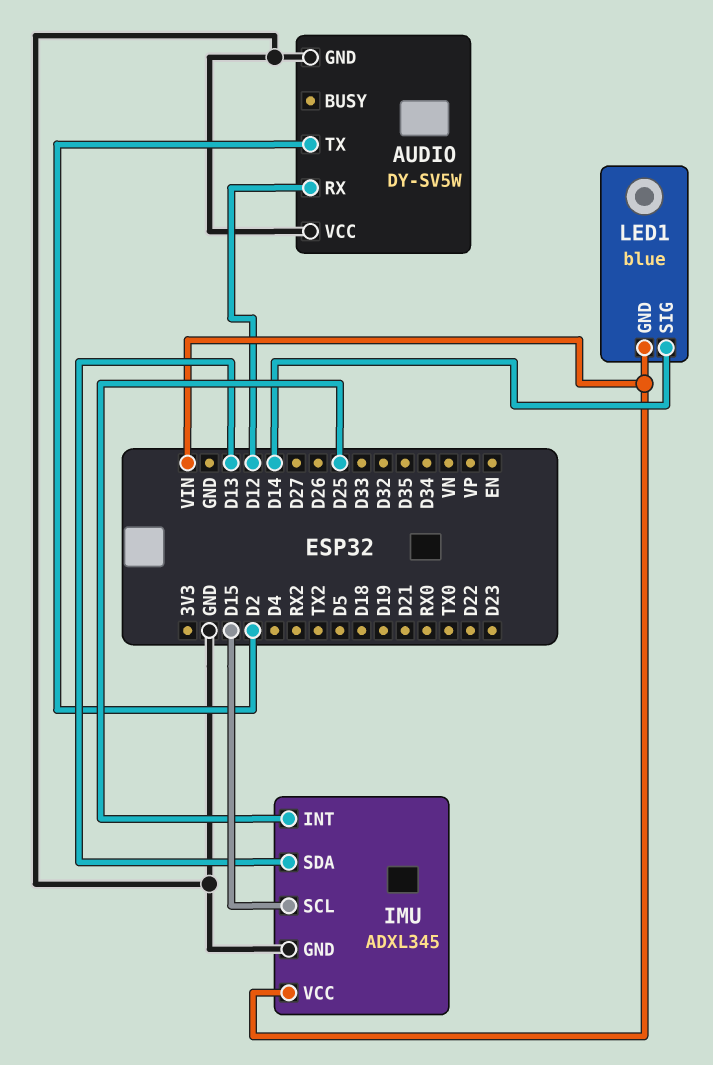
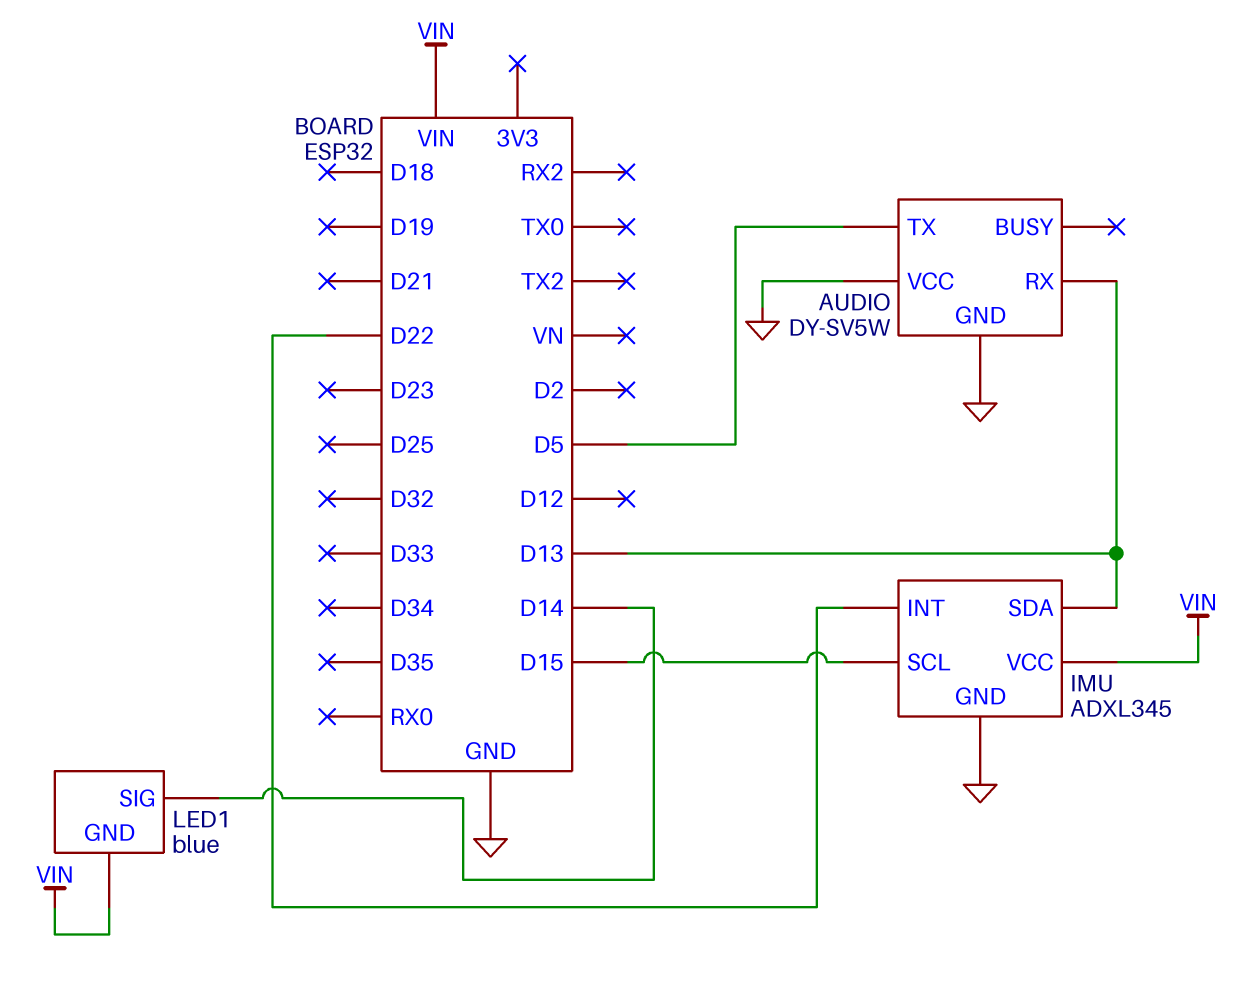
AUDIO pin RX: D12 -> D13
AUDIO pin TX: D2 -> D5
IMU pin INT: D25 -> D22

